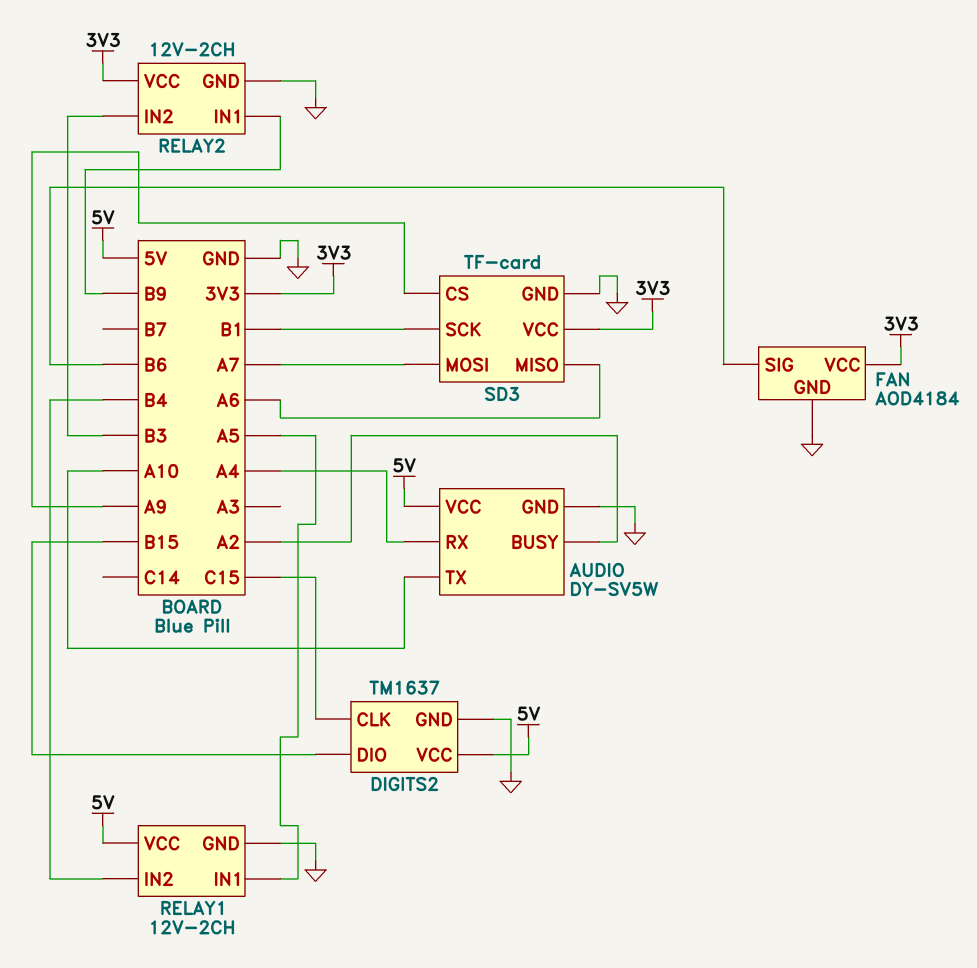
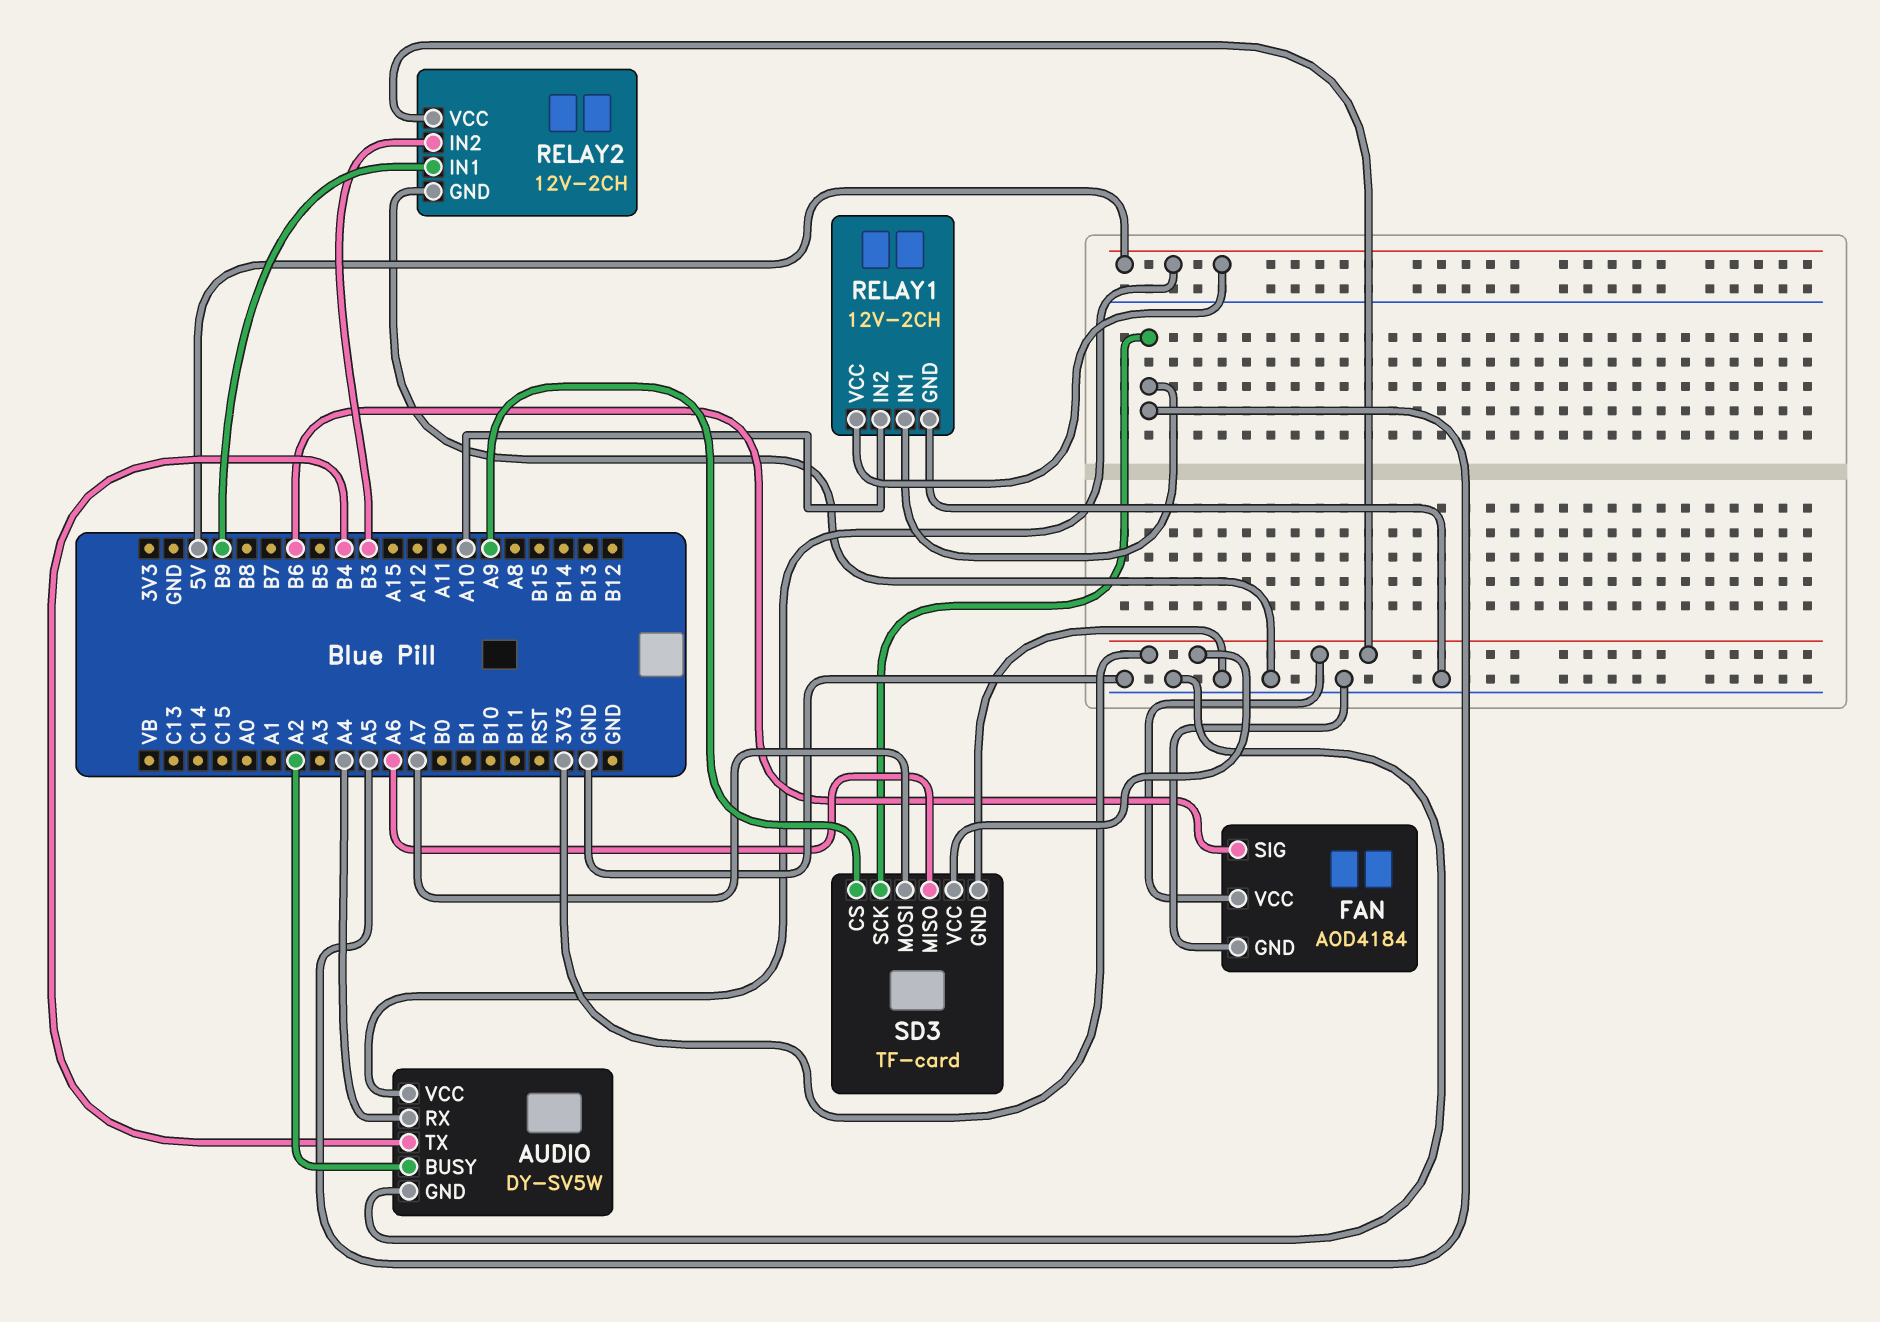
AUDIO pin TX: A10 -> B4
DIGITS2: TM1637 -> none
DIGITS2 pin CLK: C15 -> none
DIGITS2 pin DIO: B15 -> none
DIGITS2 pin GND: GND -> none
DIGITS2 pin VCC: 5V -> none
RELAY1 pin IN2: B4 -> A10
SD3 pin SCK: B1 -> A5

